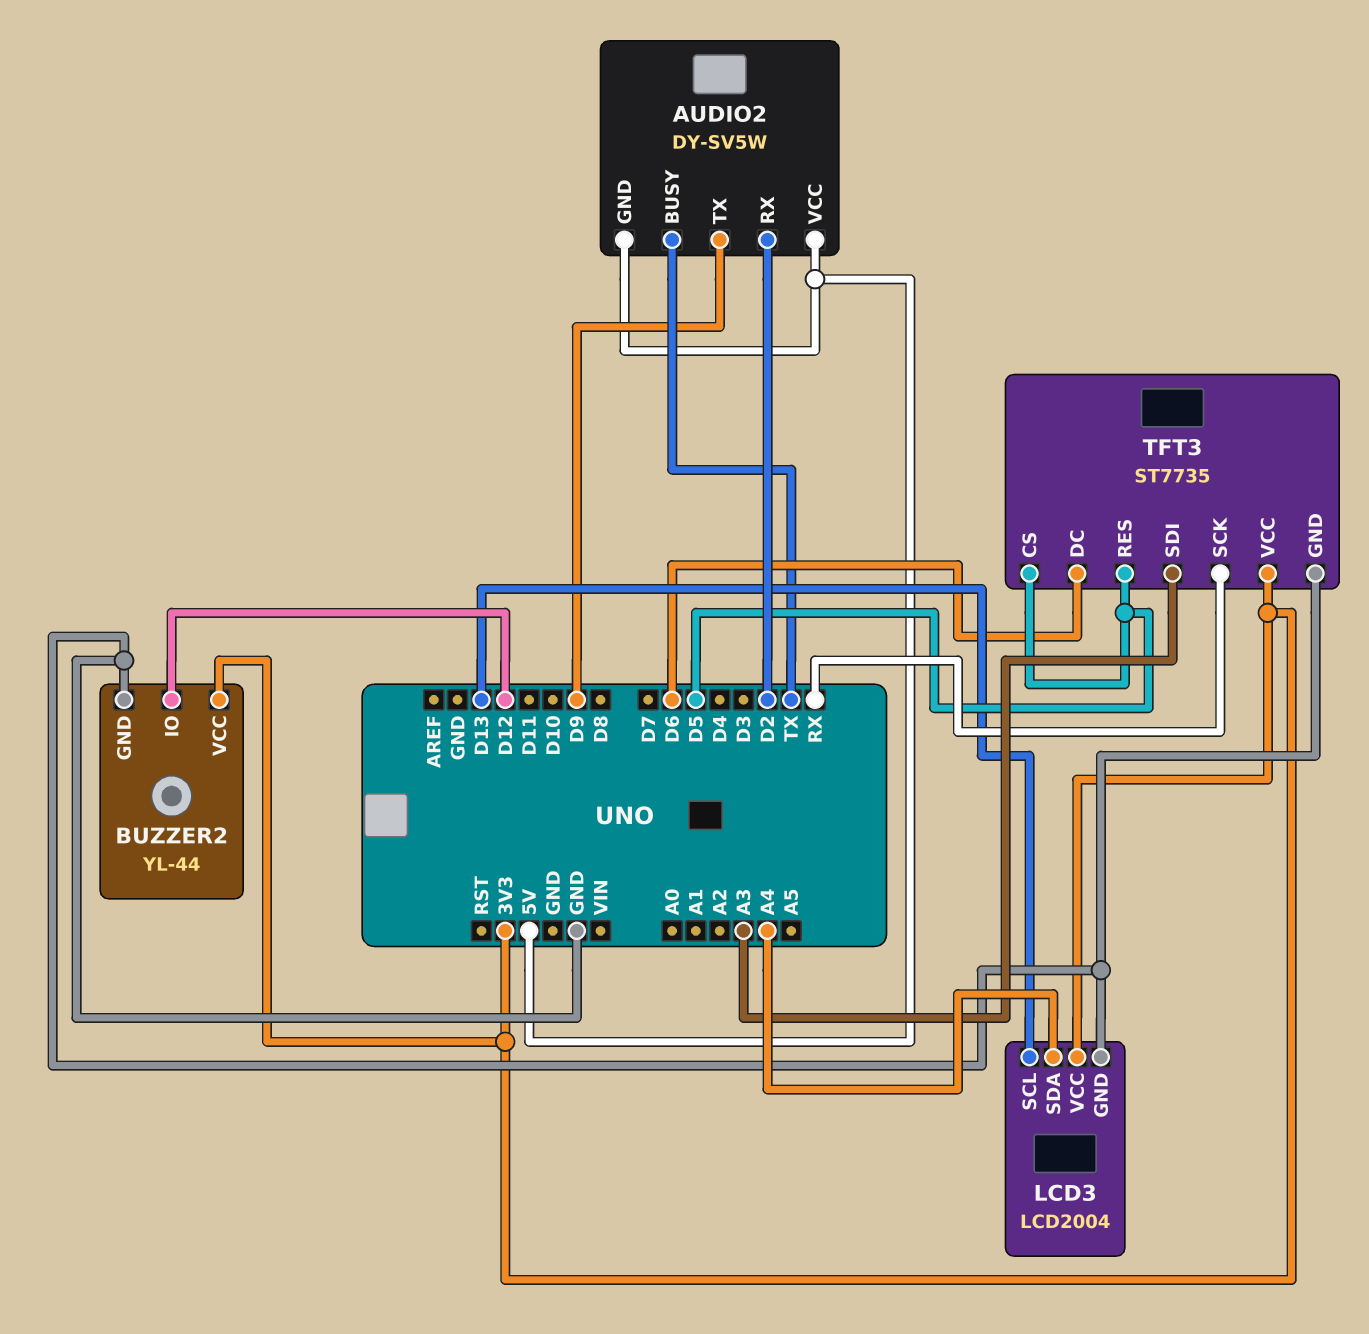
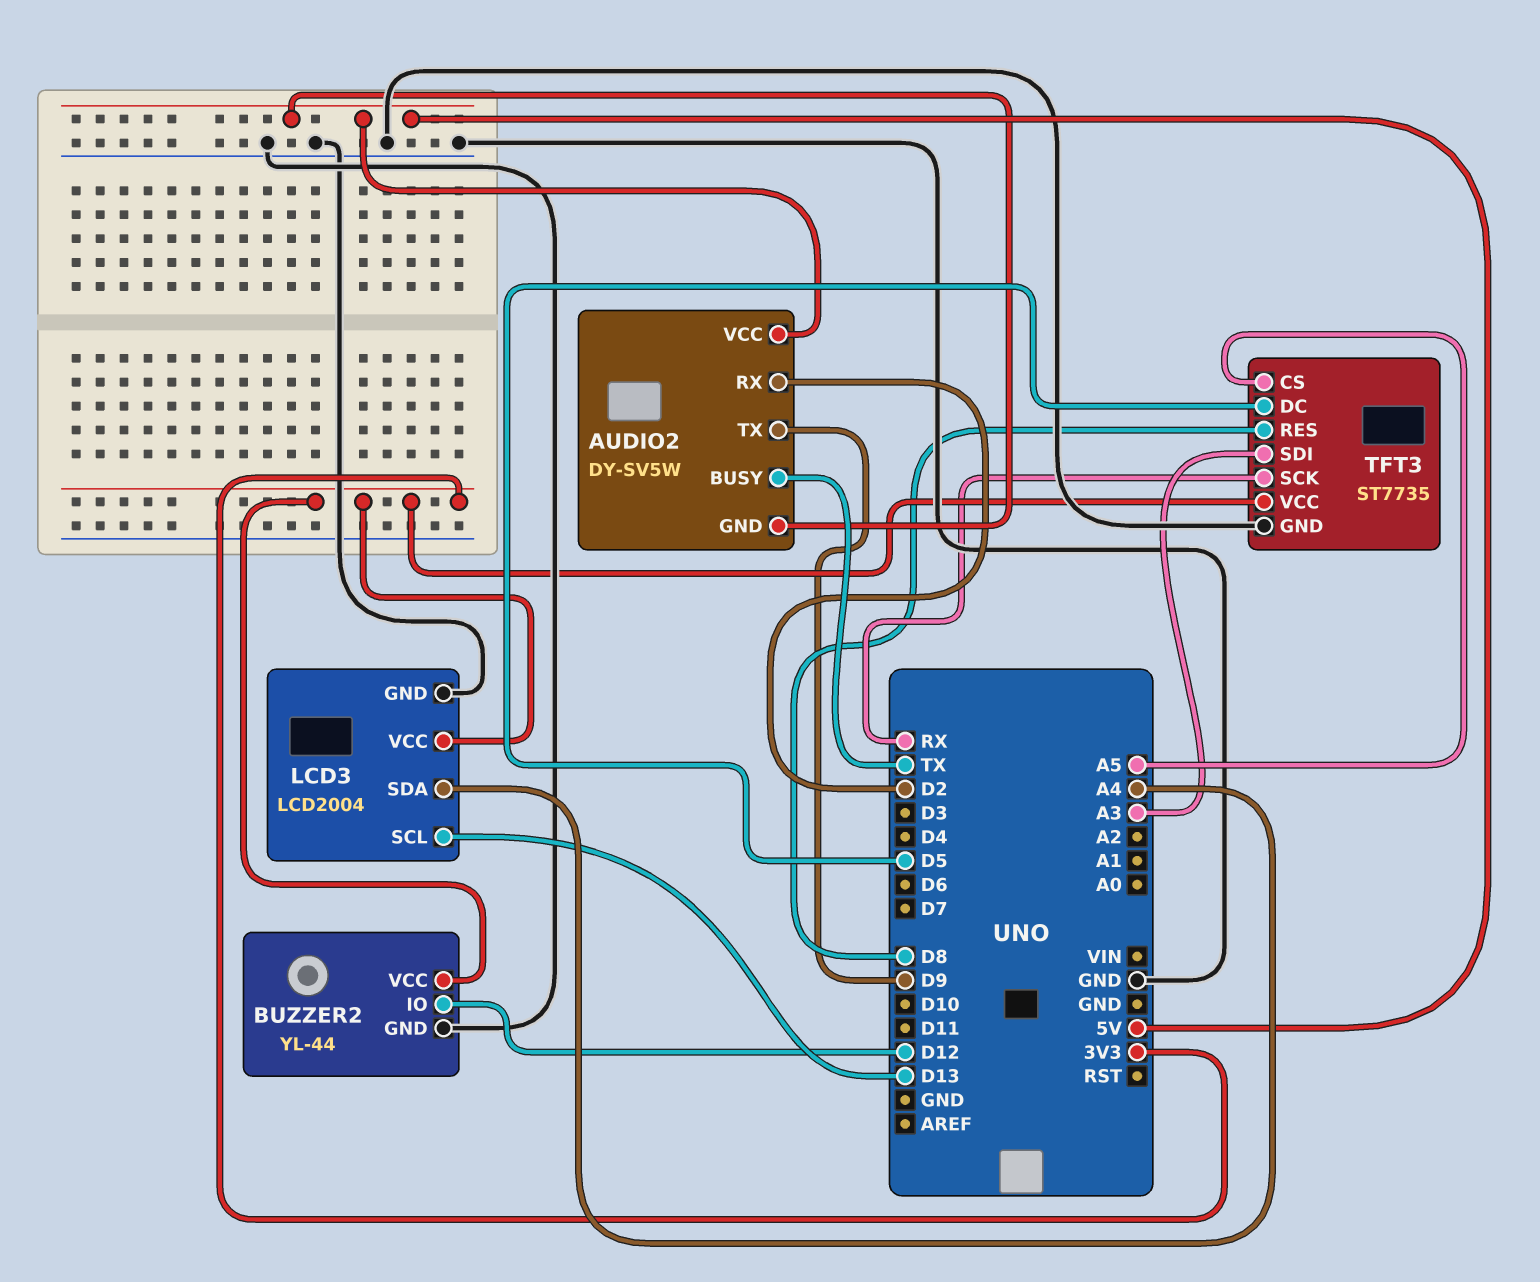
TFT3 pin CS: D5 -> A5
TFT3 pin DC: D6 -> D5
TFT3 pin RES: D5 -> D8

